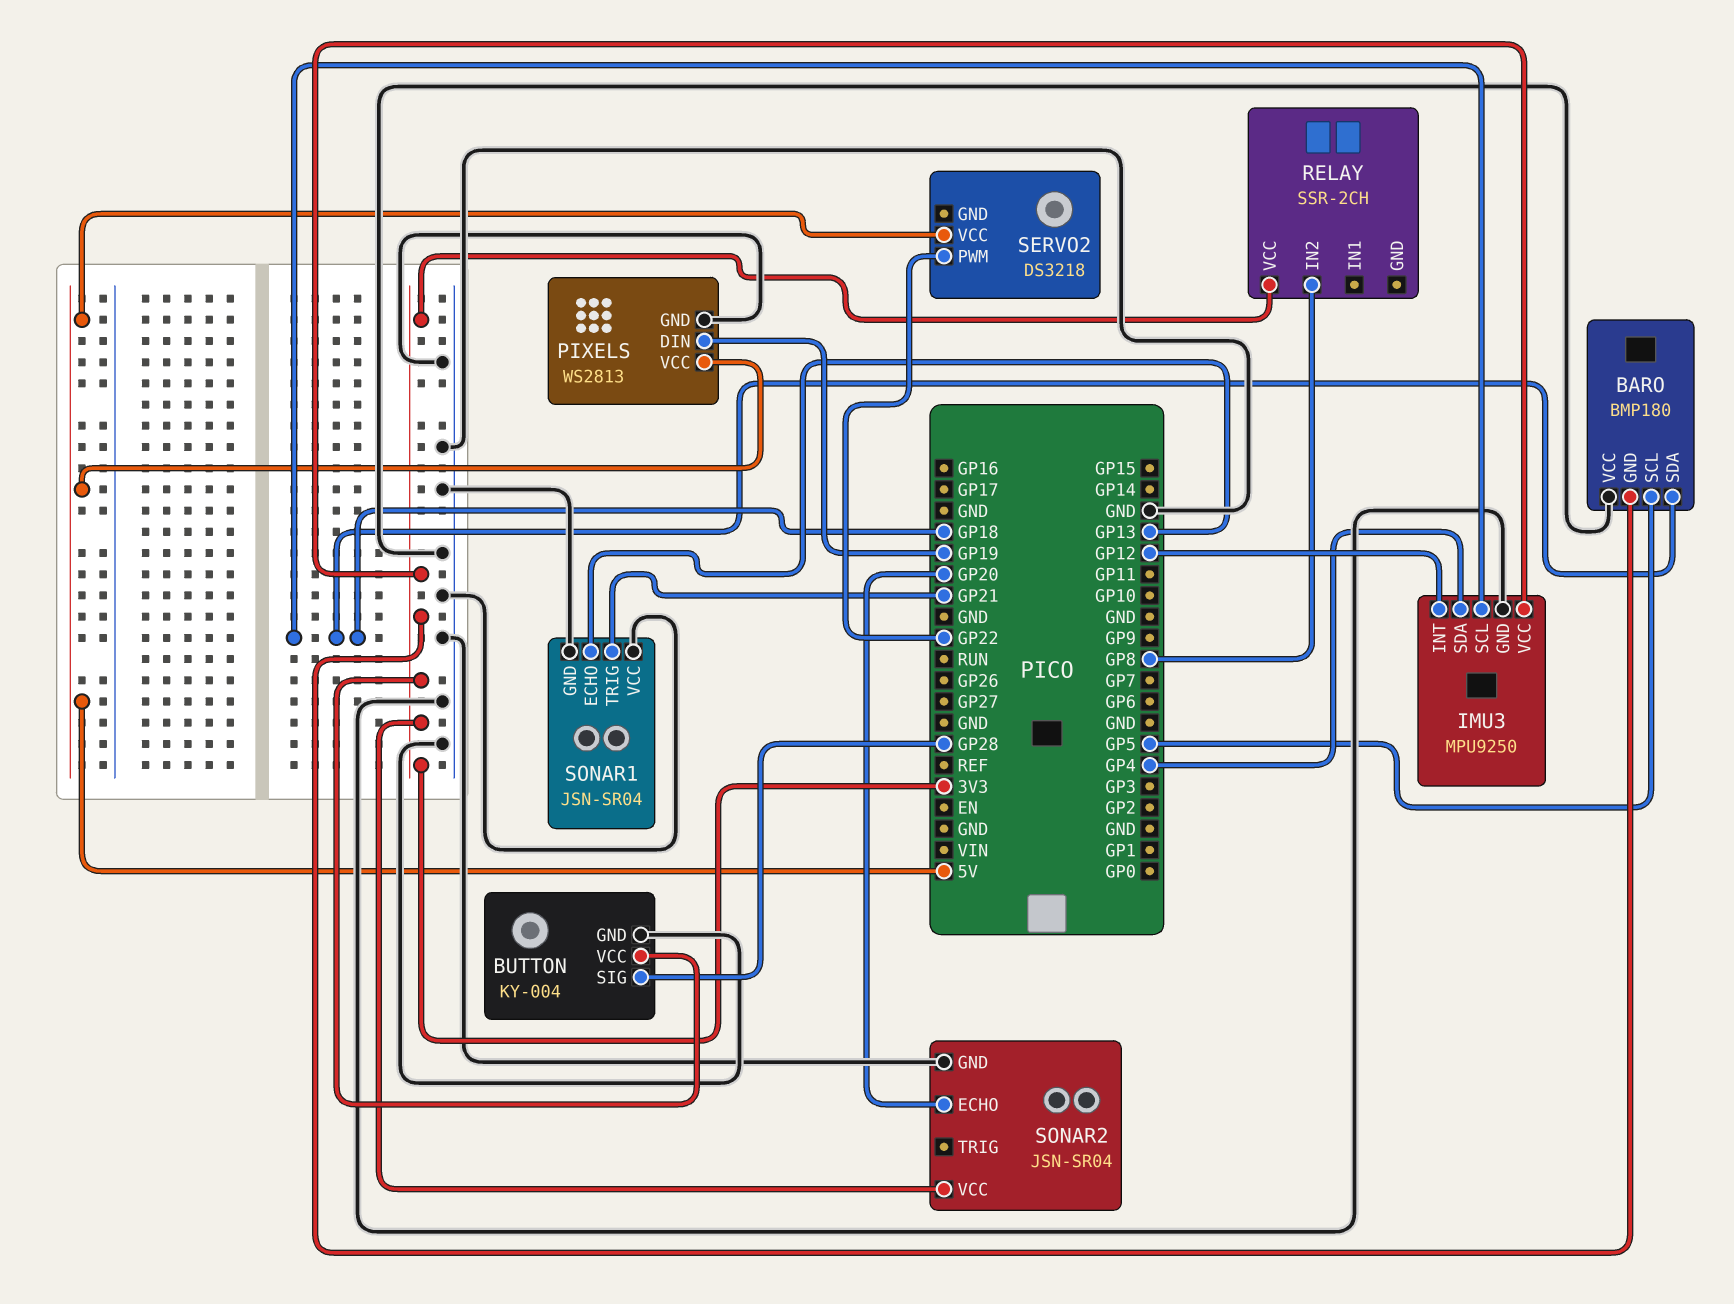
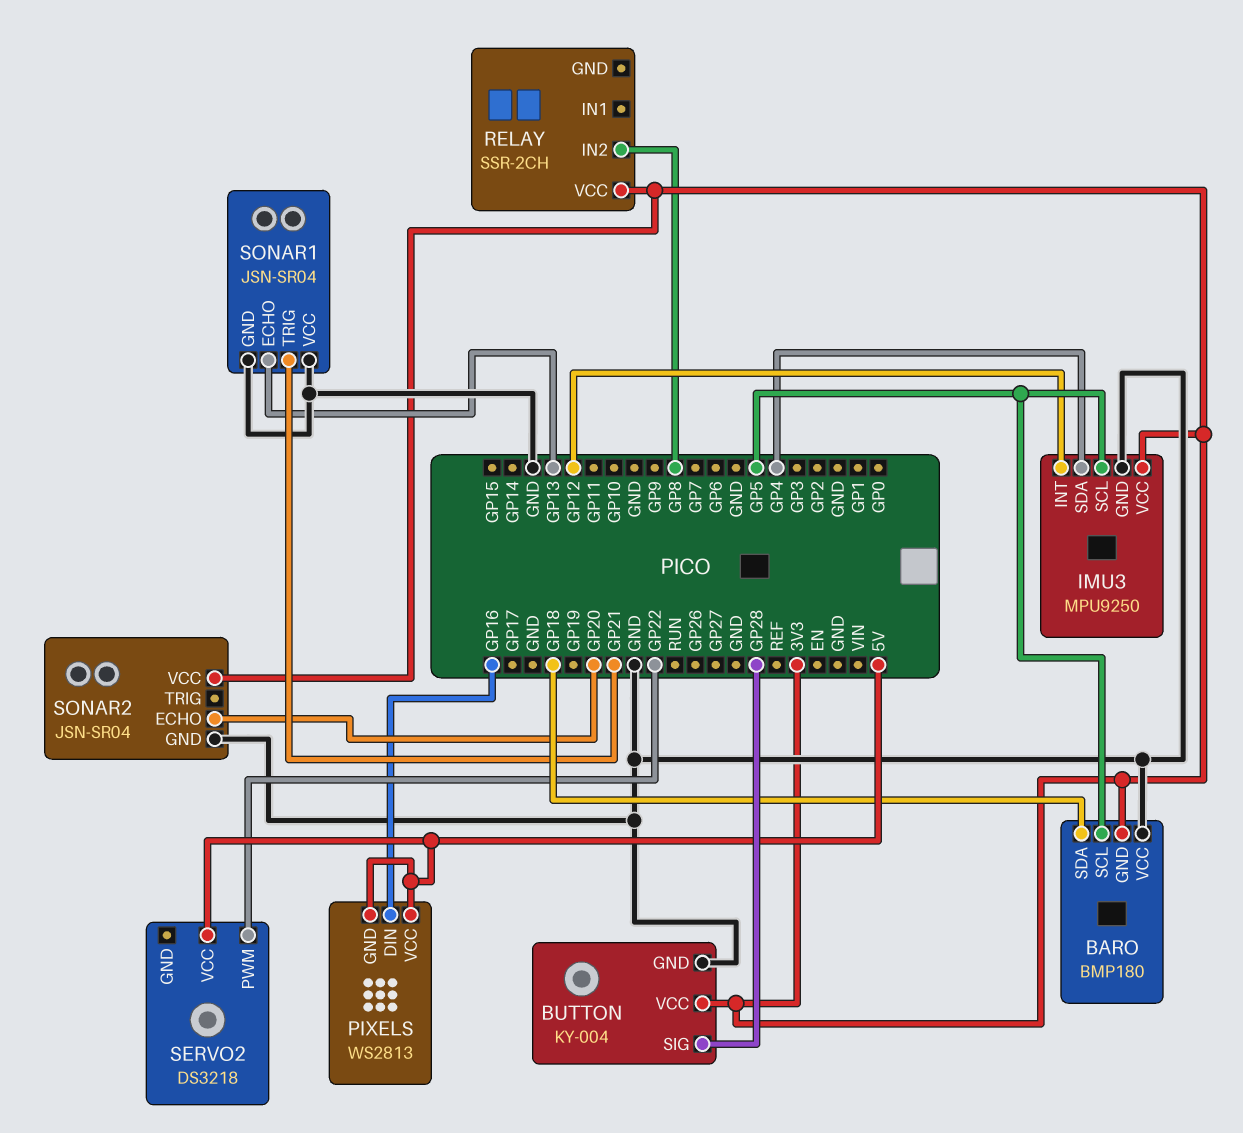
IMU3 pin SCL: GP18 -> GP5
PIXELS pin DIN: GP19 -> GP16
PIXELS pin GND: GND -> 5V

